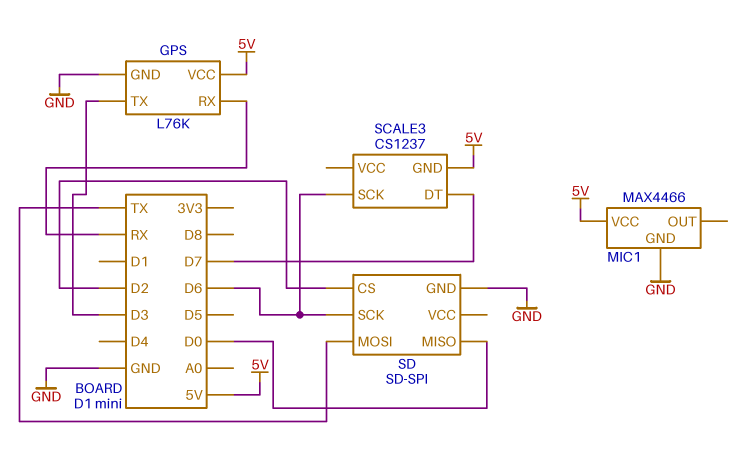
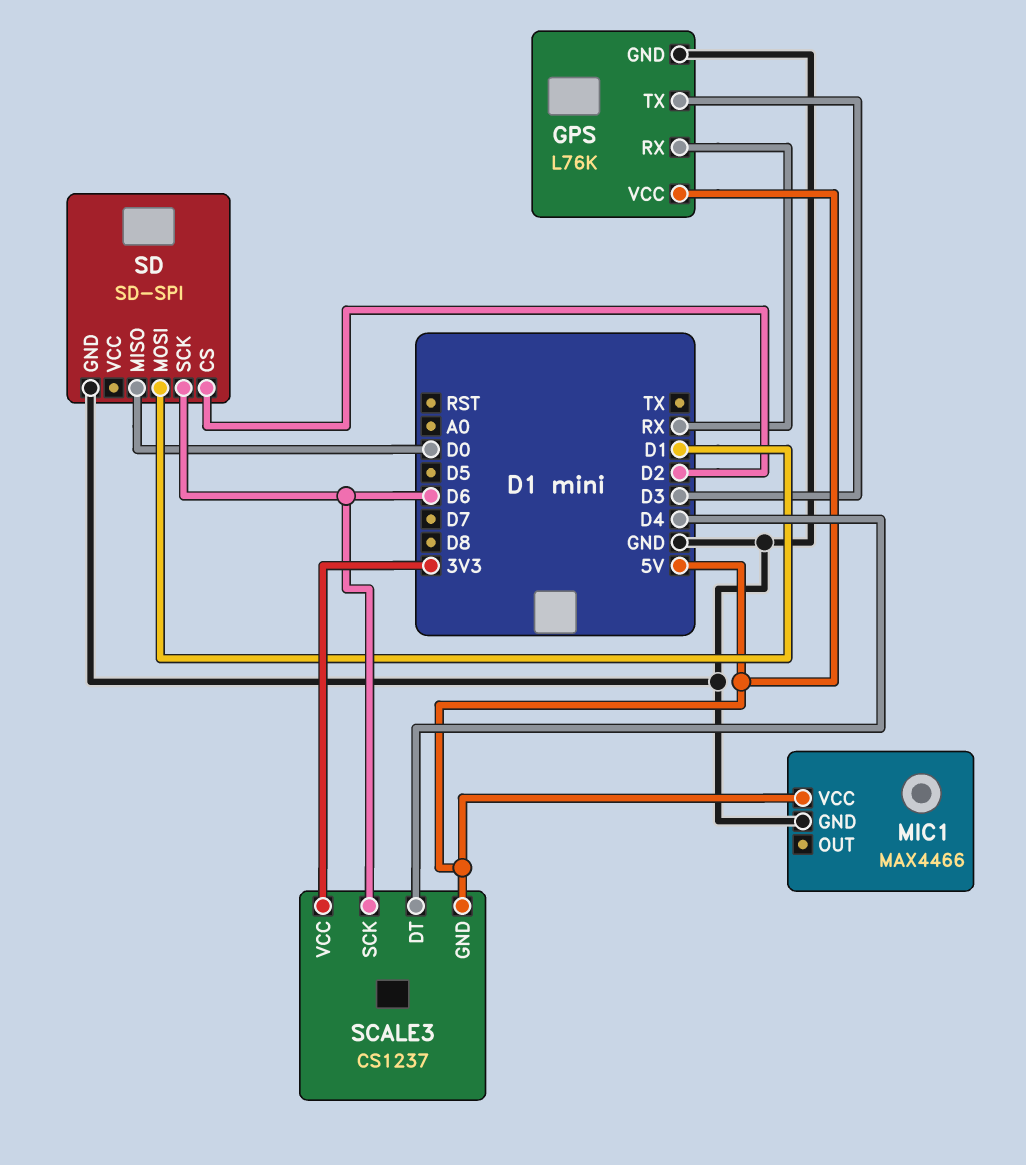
SCALE3 pin DT: D7 -> D4
SCALE3 pin VCC: none -> 3V3
SD pin MOSI: TX -> D1

